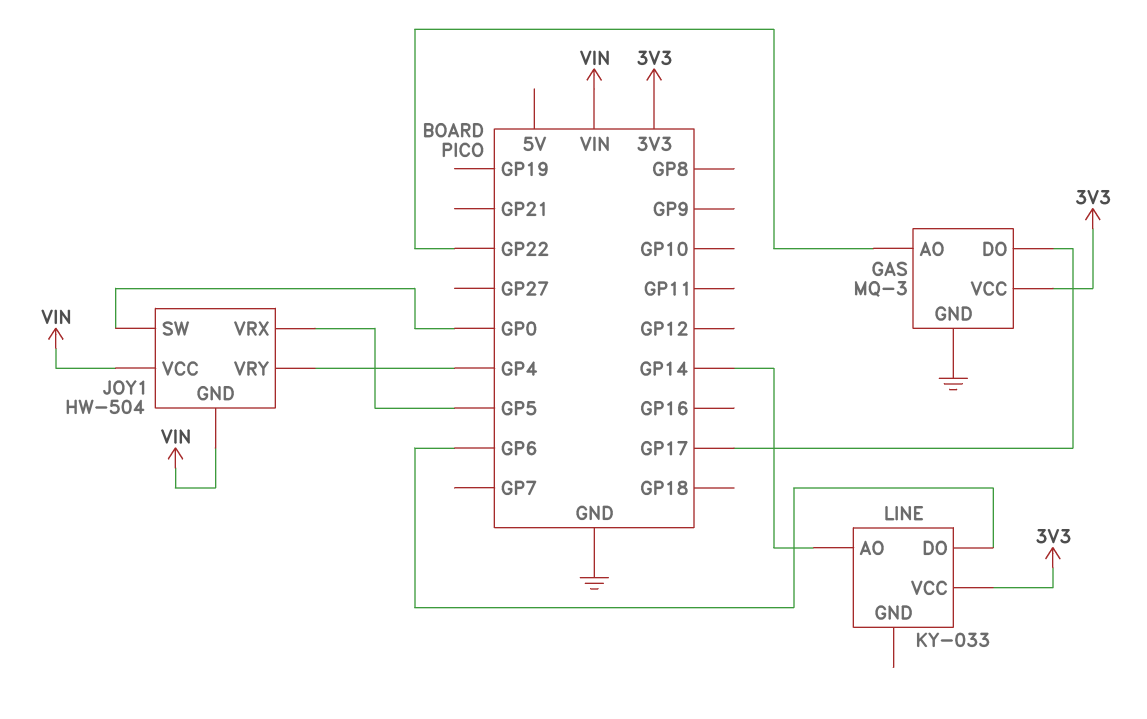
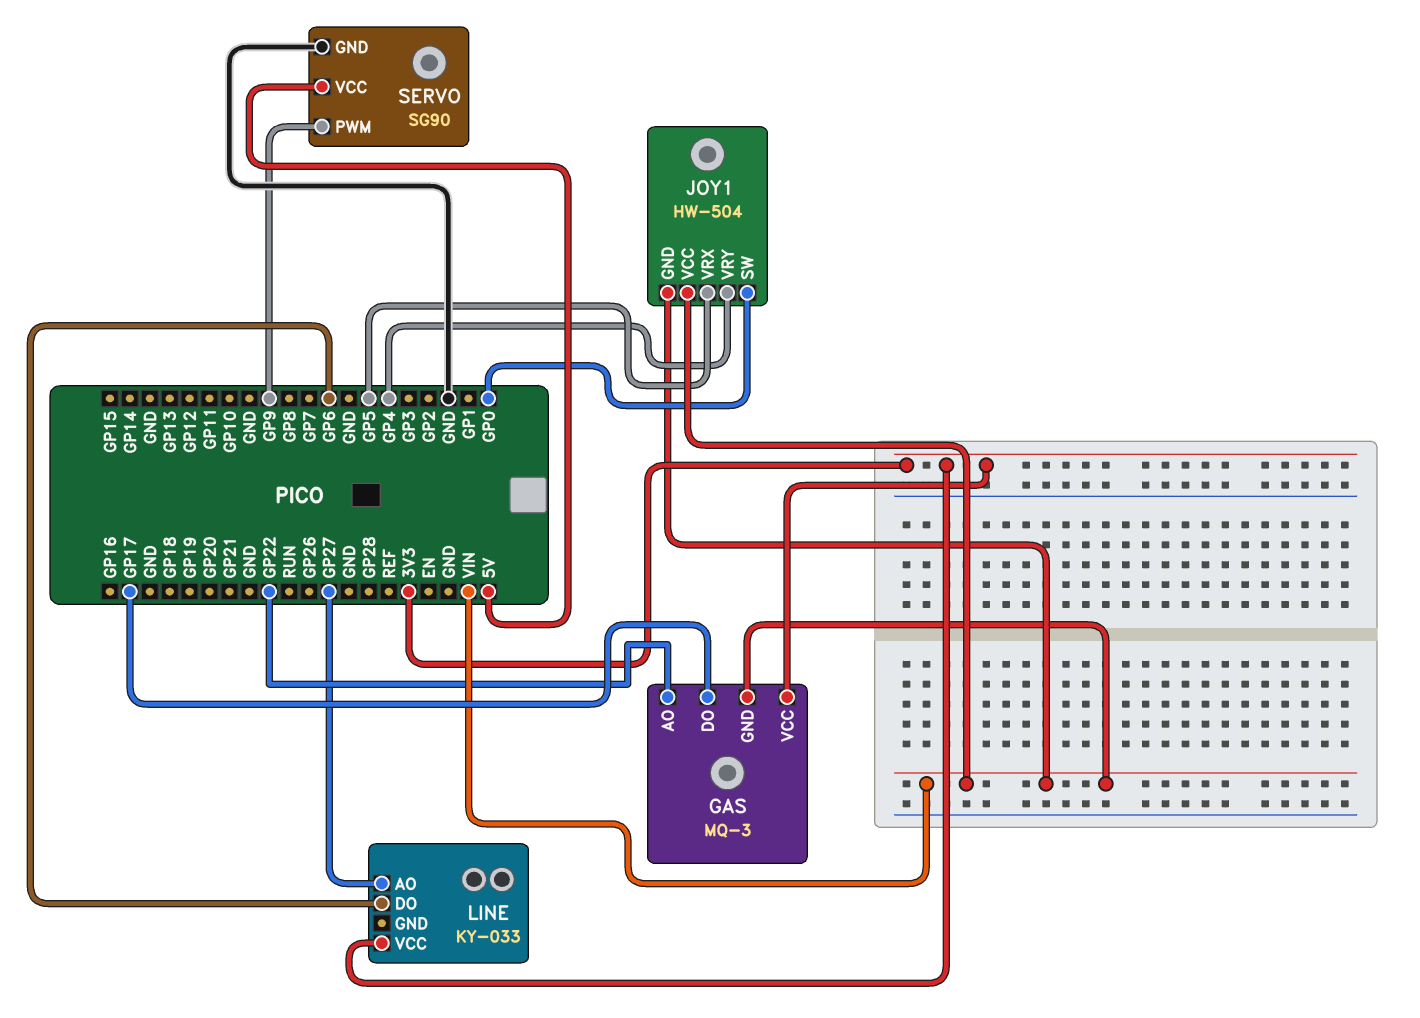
GAS pin GND: GND -> VIN
LINE pin AO: GP14 -> GP27
SERVO: none -> SG90
SERVO pin GND: none -> GND
SERVO pin PWM: none -> GP9
SERVO pin VCC: none -> 5V

